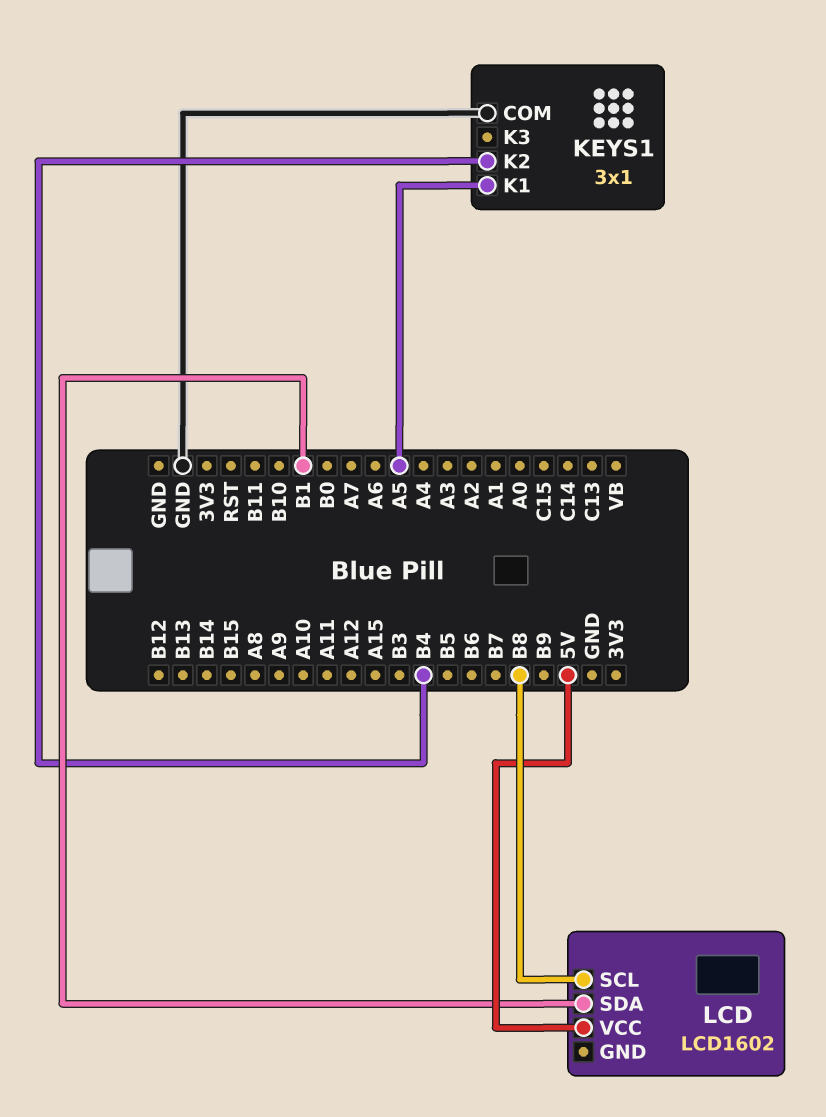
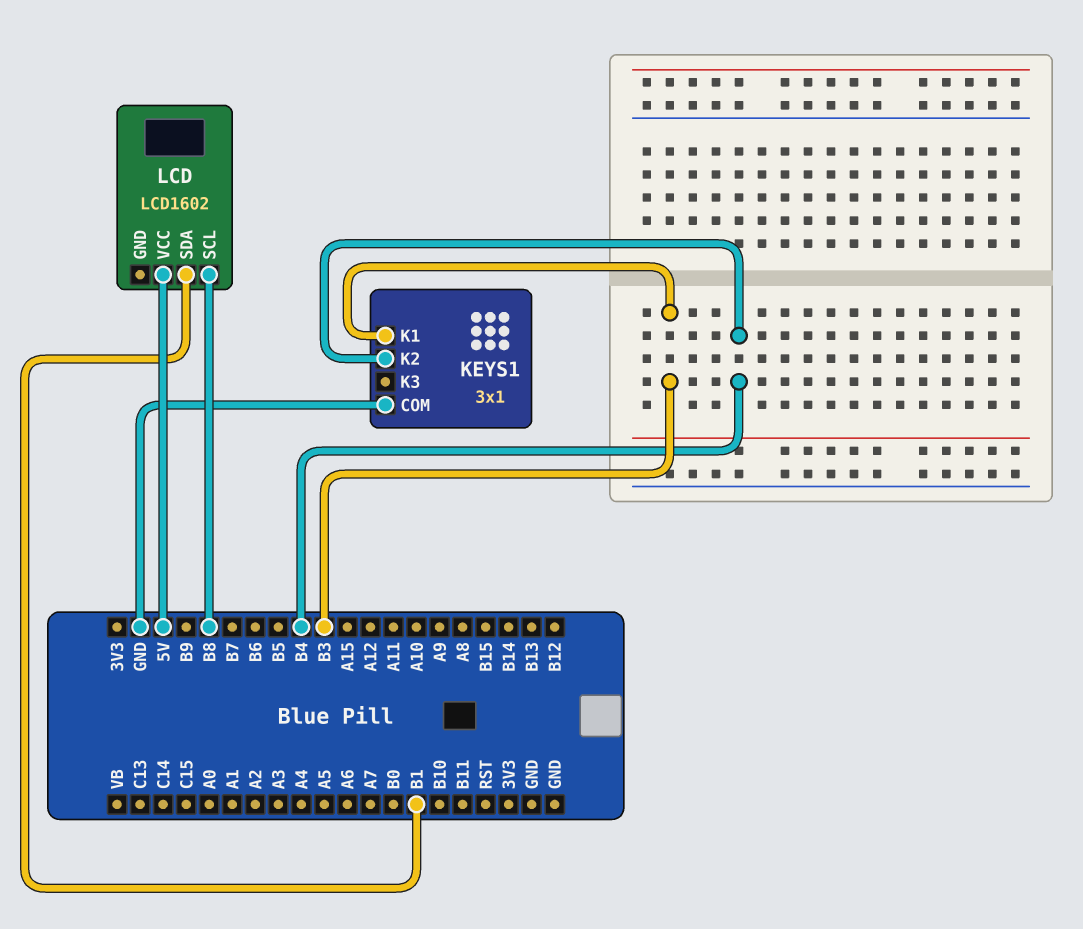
KEYS1 pin K1: A5 -> B3

